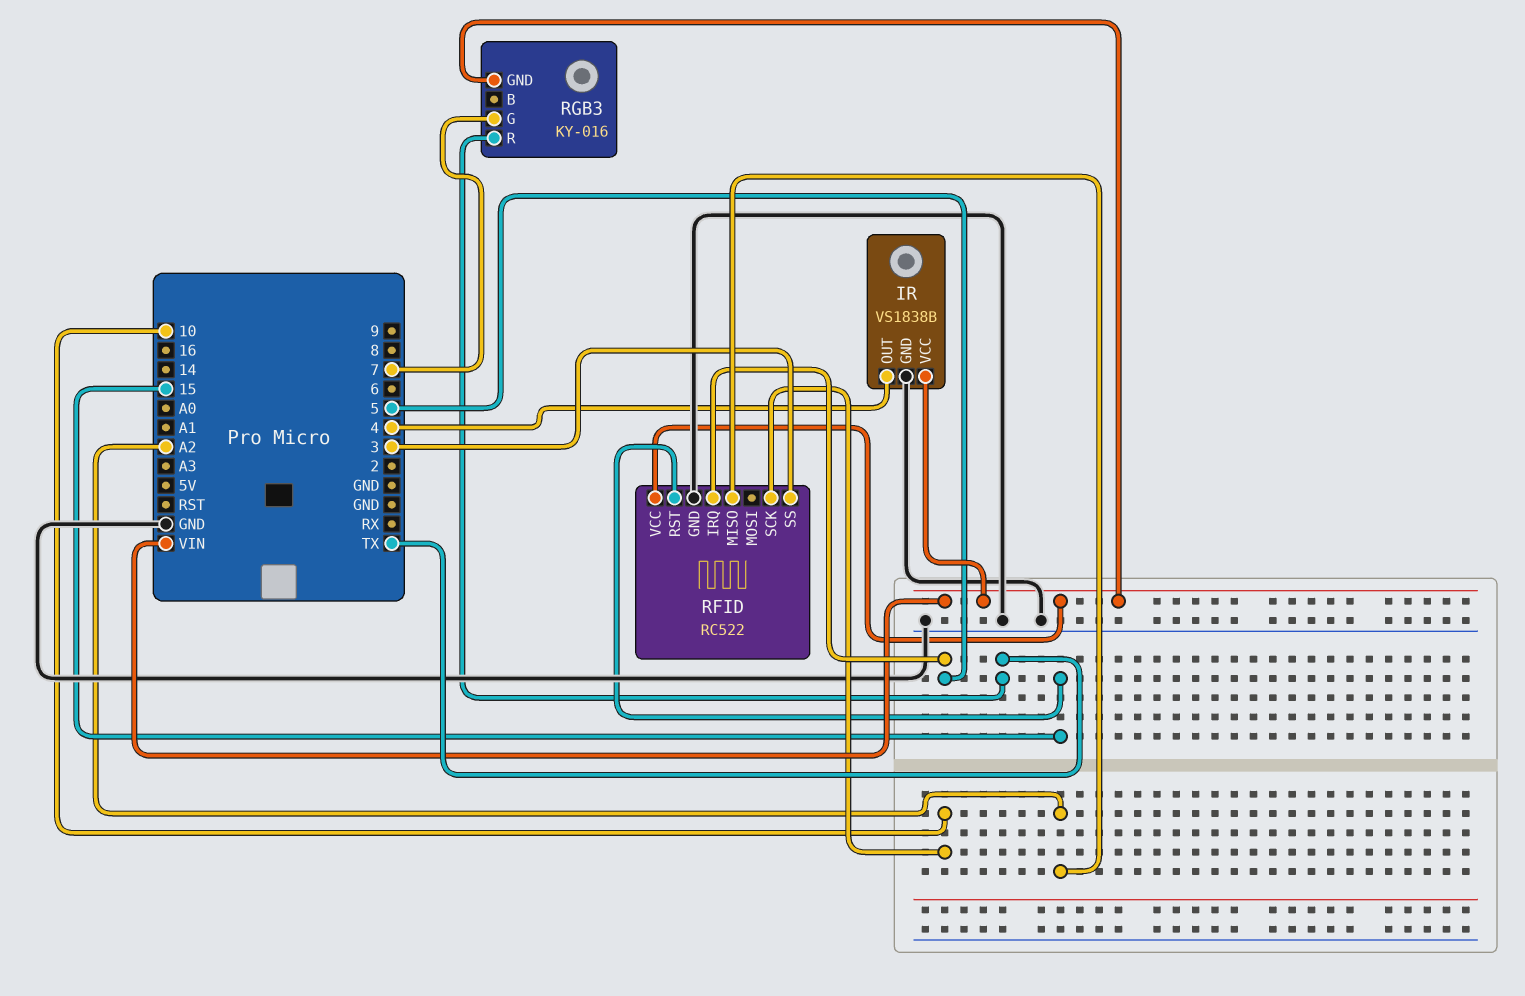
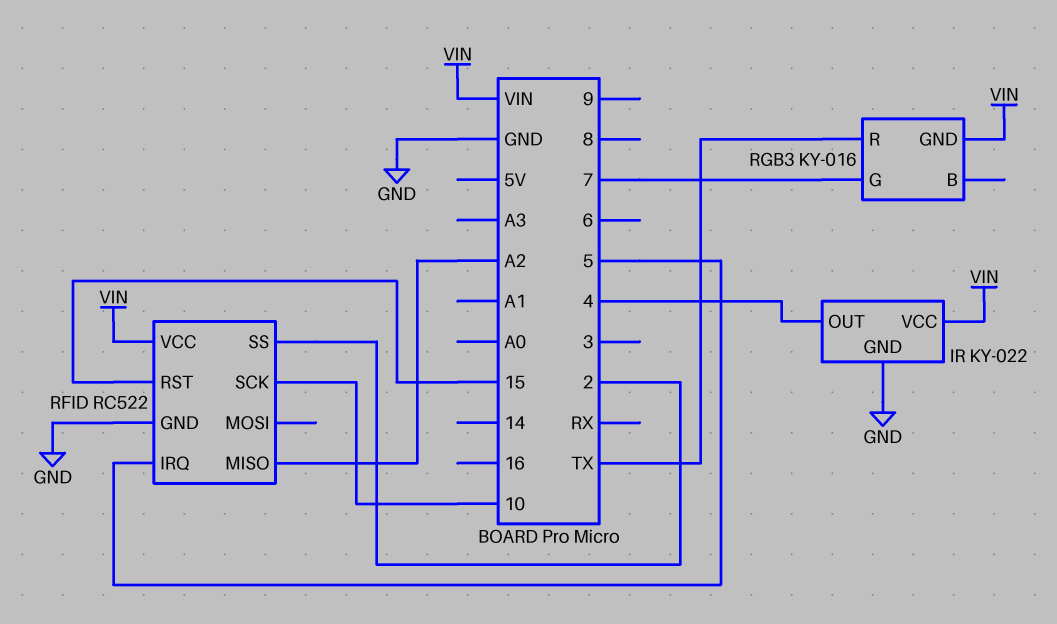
IR: VS1838B -> KY-022
RFID pin SS: 3 -> 2

